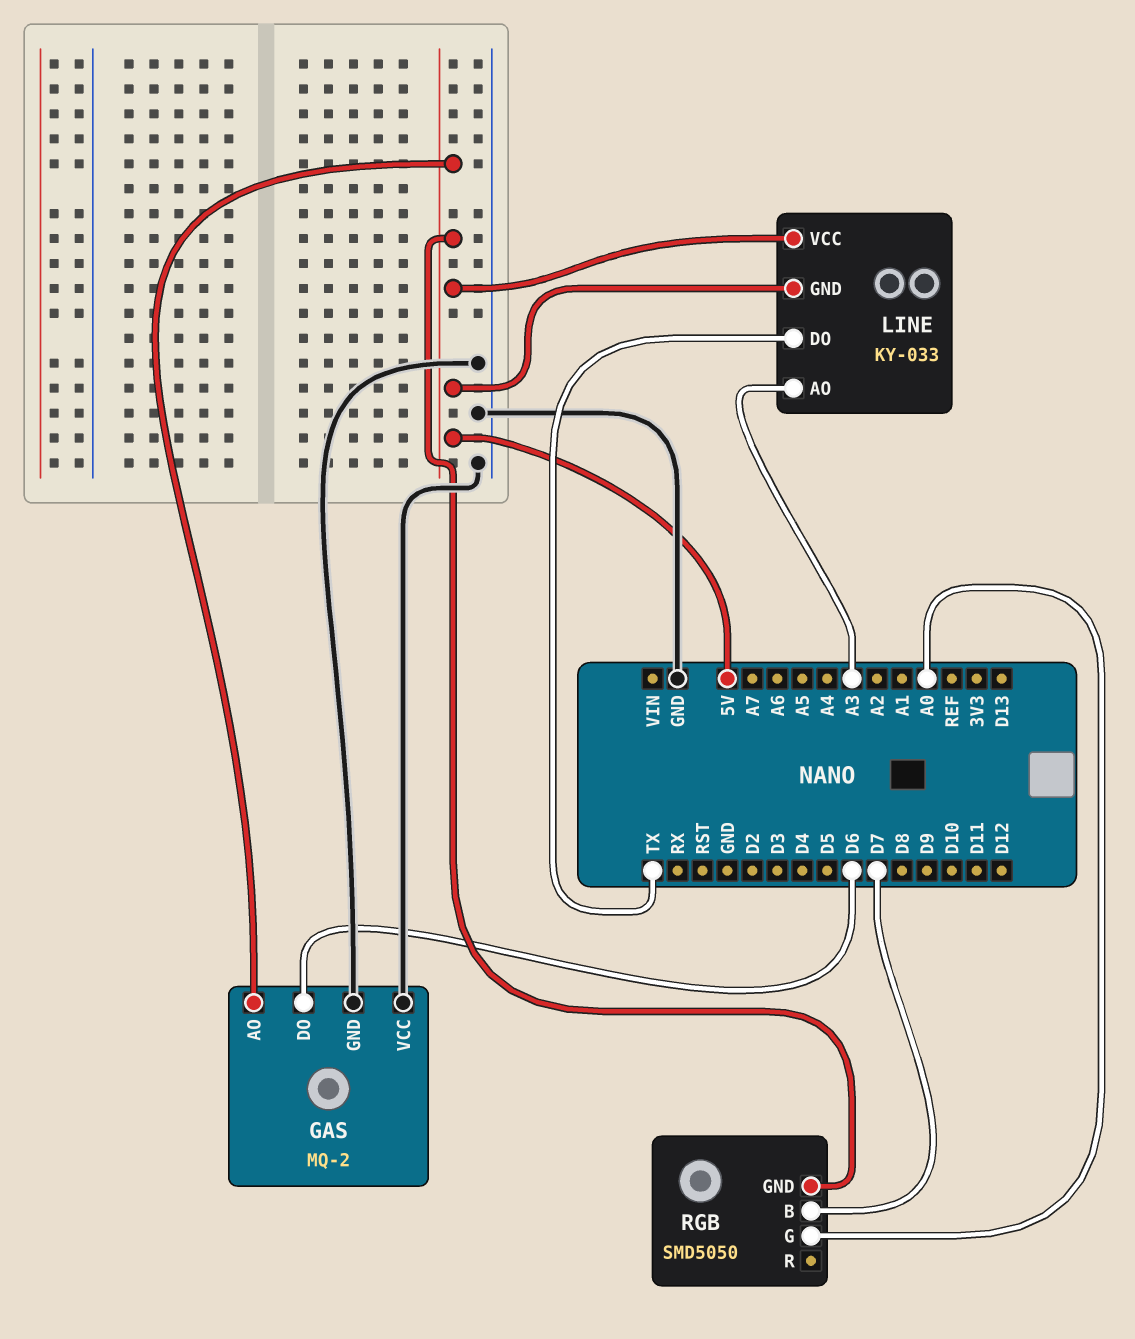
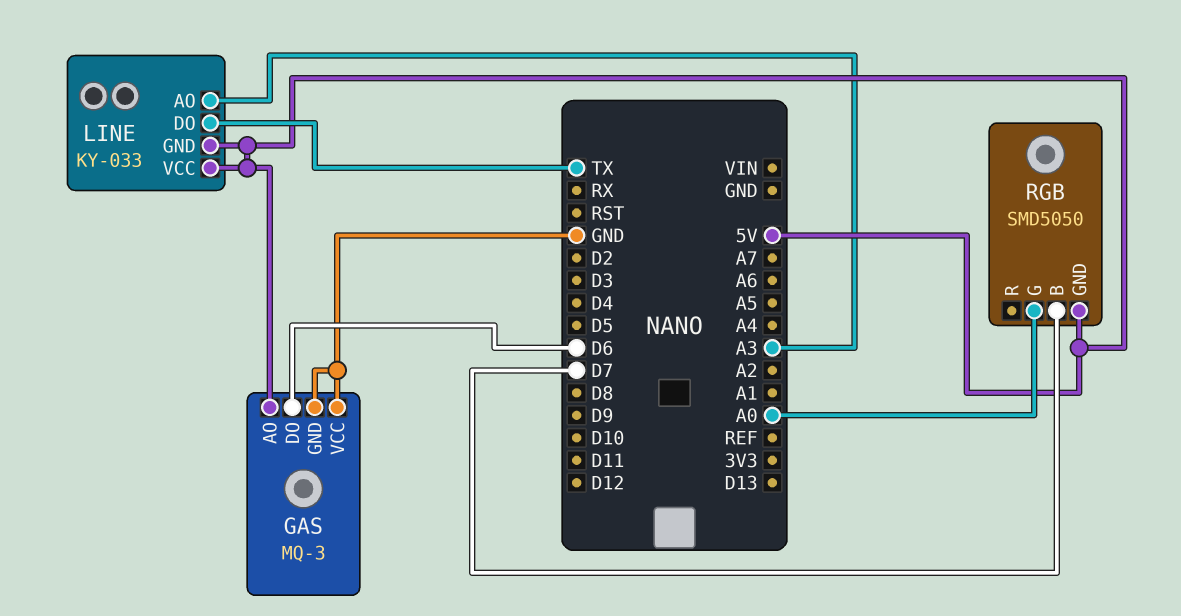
GAS: MQ-2 -> MQ-3

